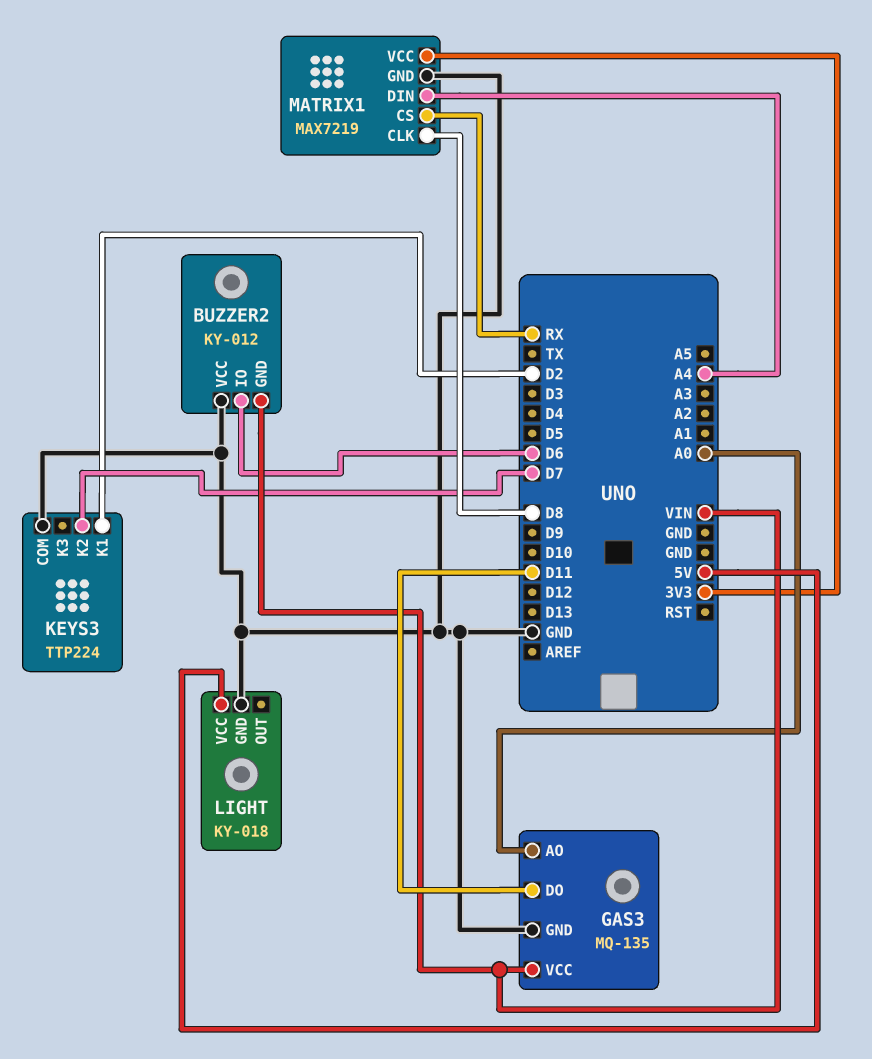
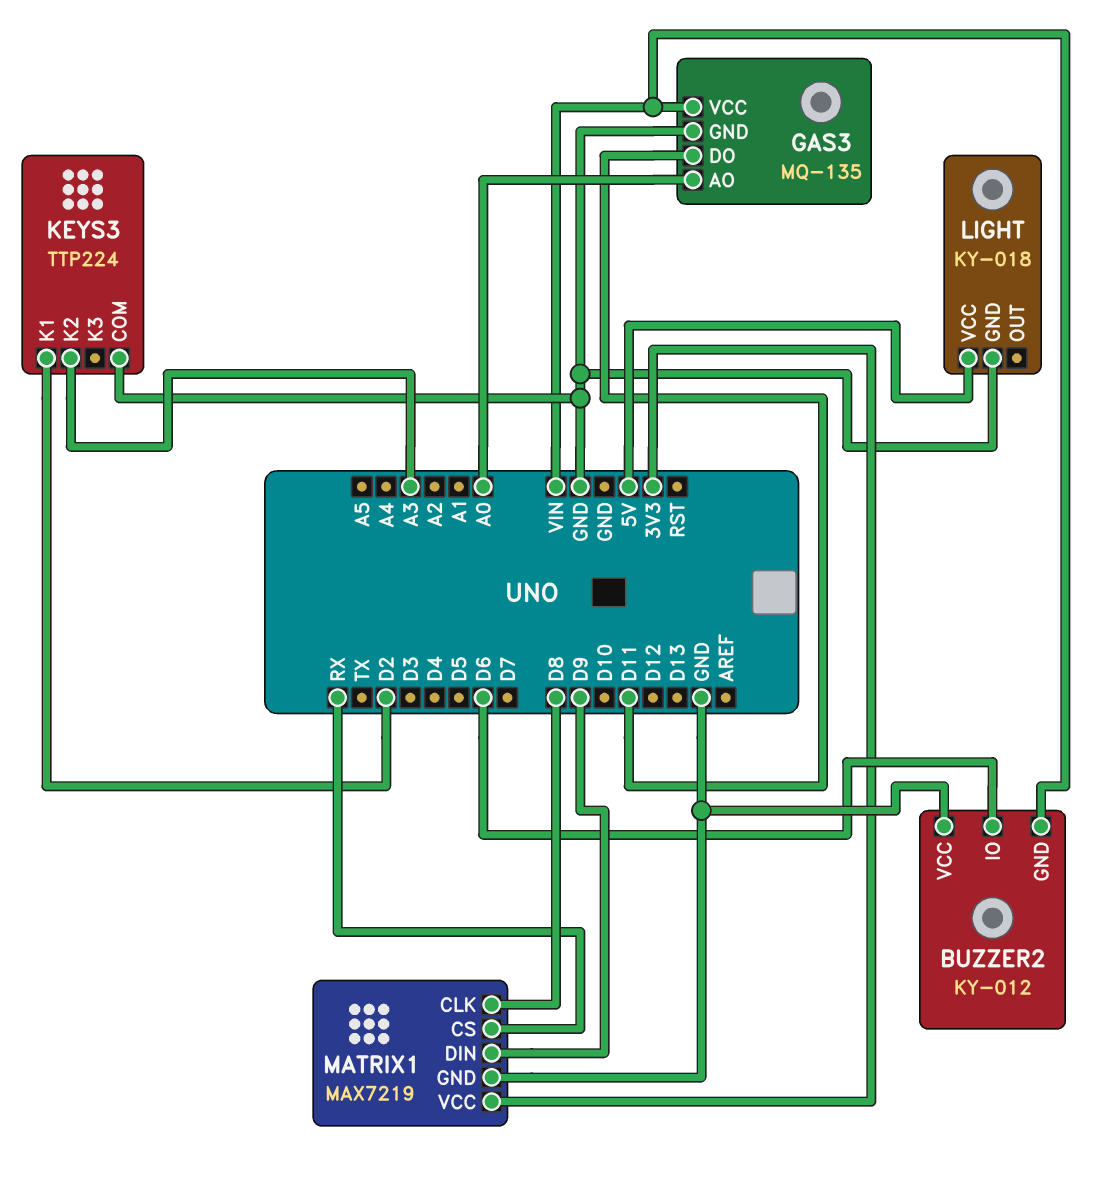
KEYS3 pin K2: D7 -> A3
MATRIX1 pin DIN: A4 -> D9

